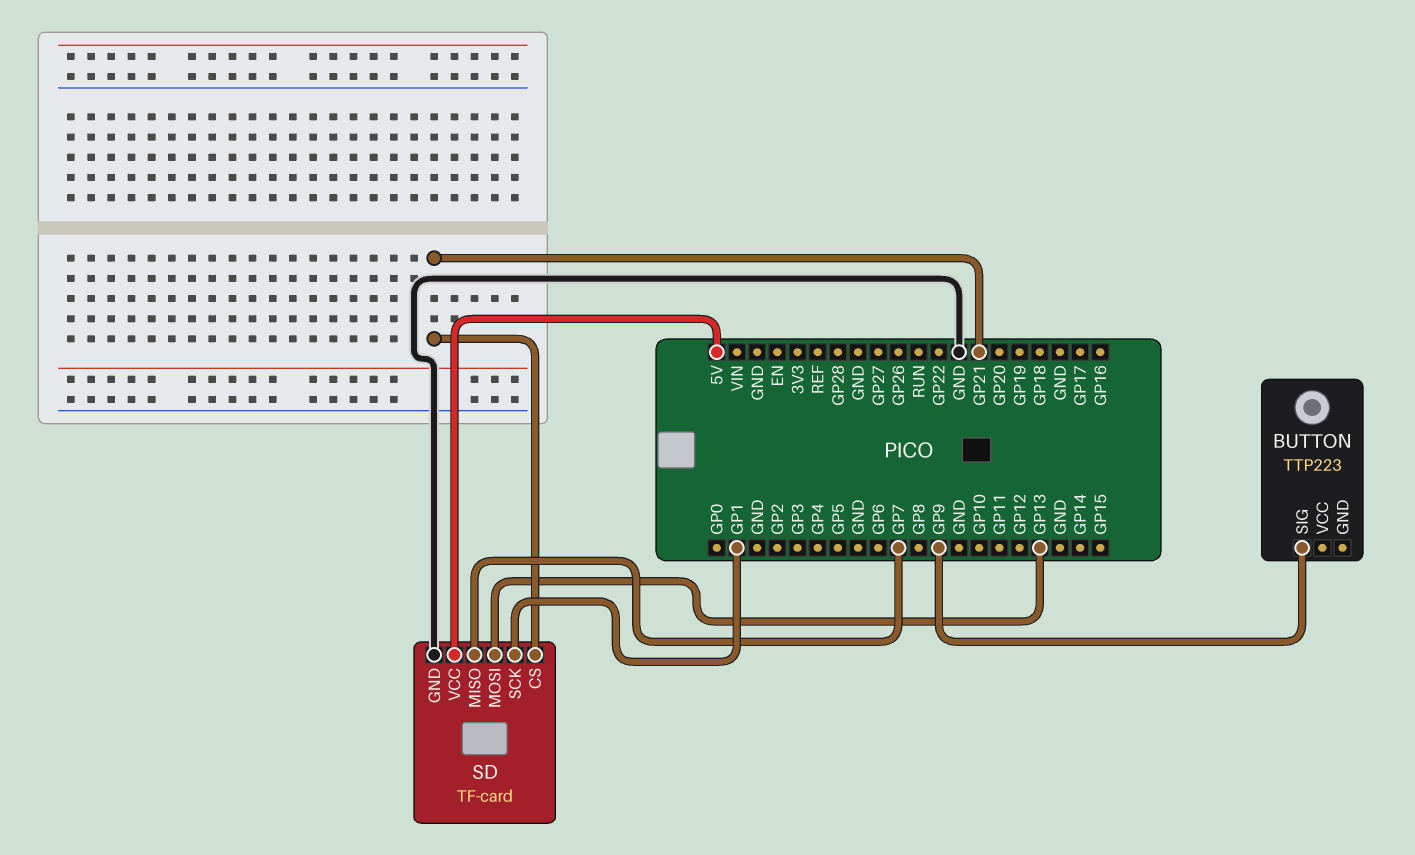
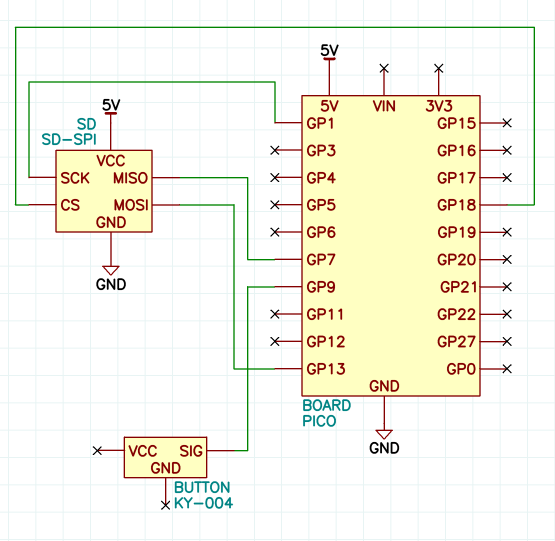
BUTTON: TTP223 -> KY-004
SD: TF-card -> SD-SPI
SD pin CS: GP21 -> GP18

